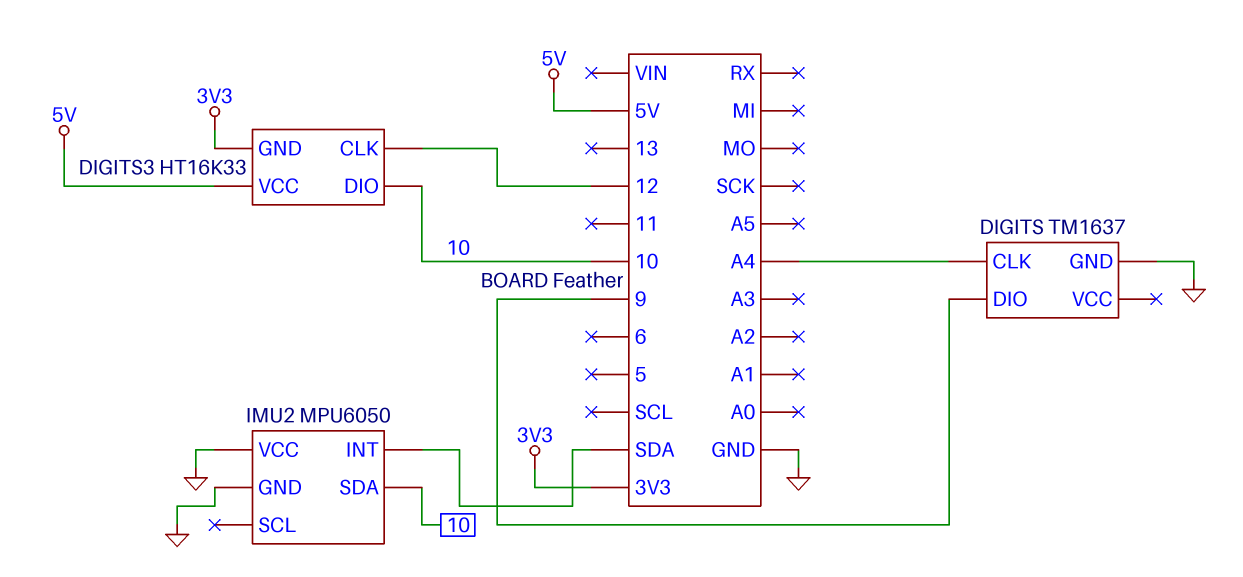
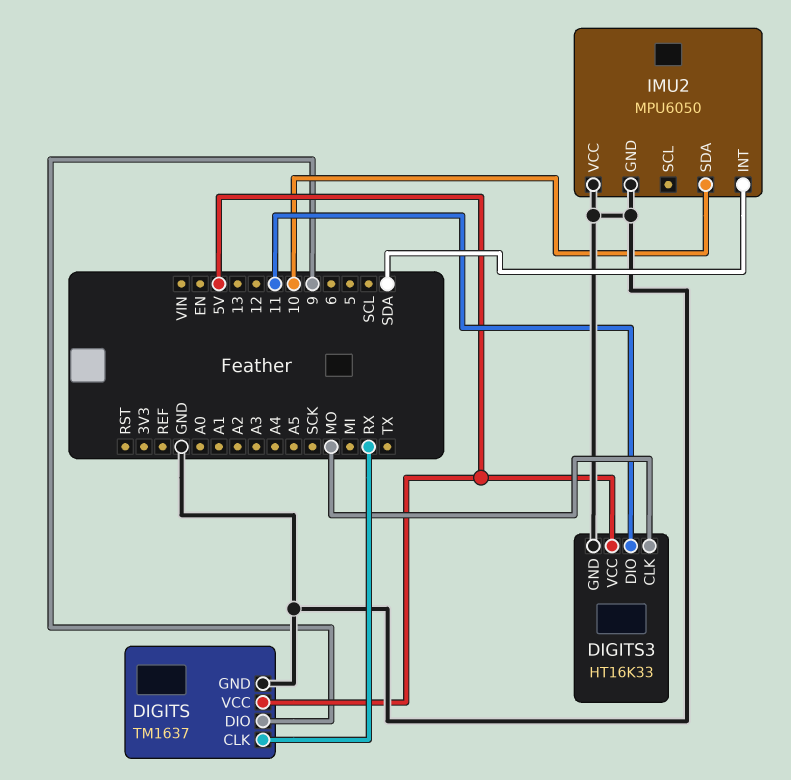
DIGITS pin CLK: A4 -> RX
DIGITS pin VCC: none -> 5V
DIGITS3 pin CLK: 12 -> MO
DIGITS3 pin DIO: 10 -> 11
DIGITS3 pin GND: 3V3 -> GND

